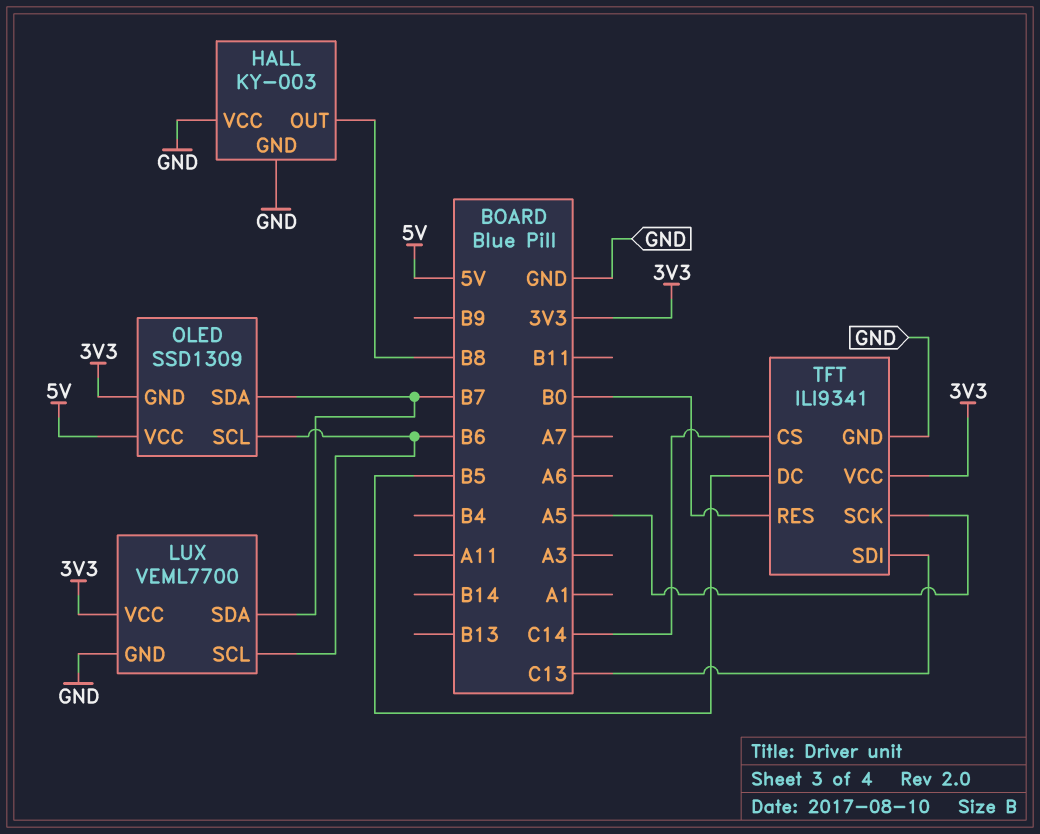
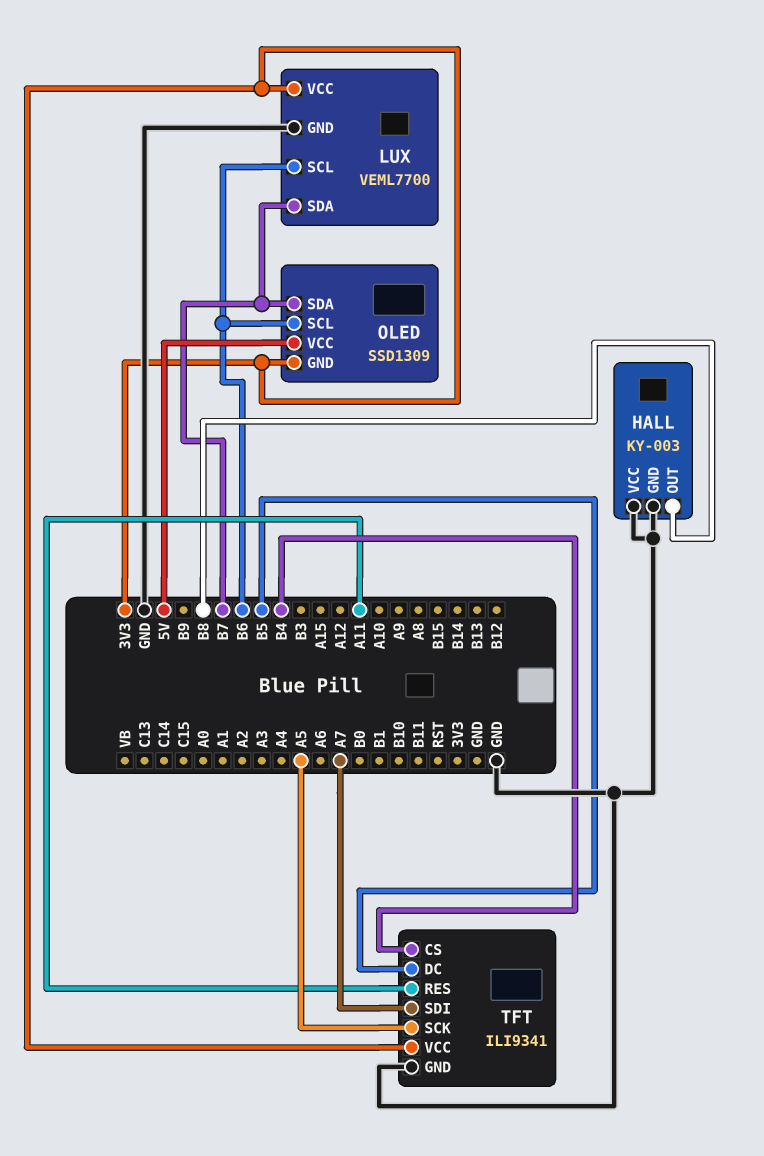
TFT pin CS: C14 -> B4
TFT pin RES: B0 -> A11
TFT pin SDI: C13 -> A7

